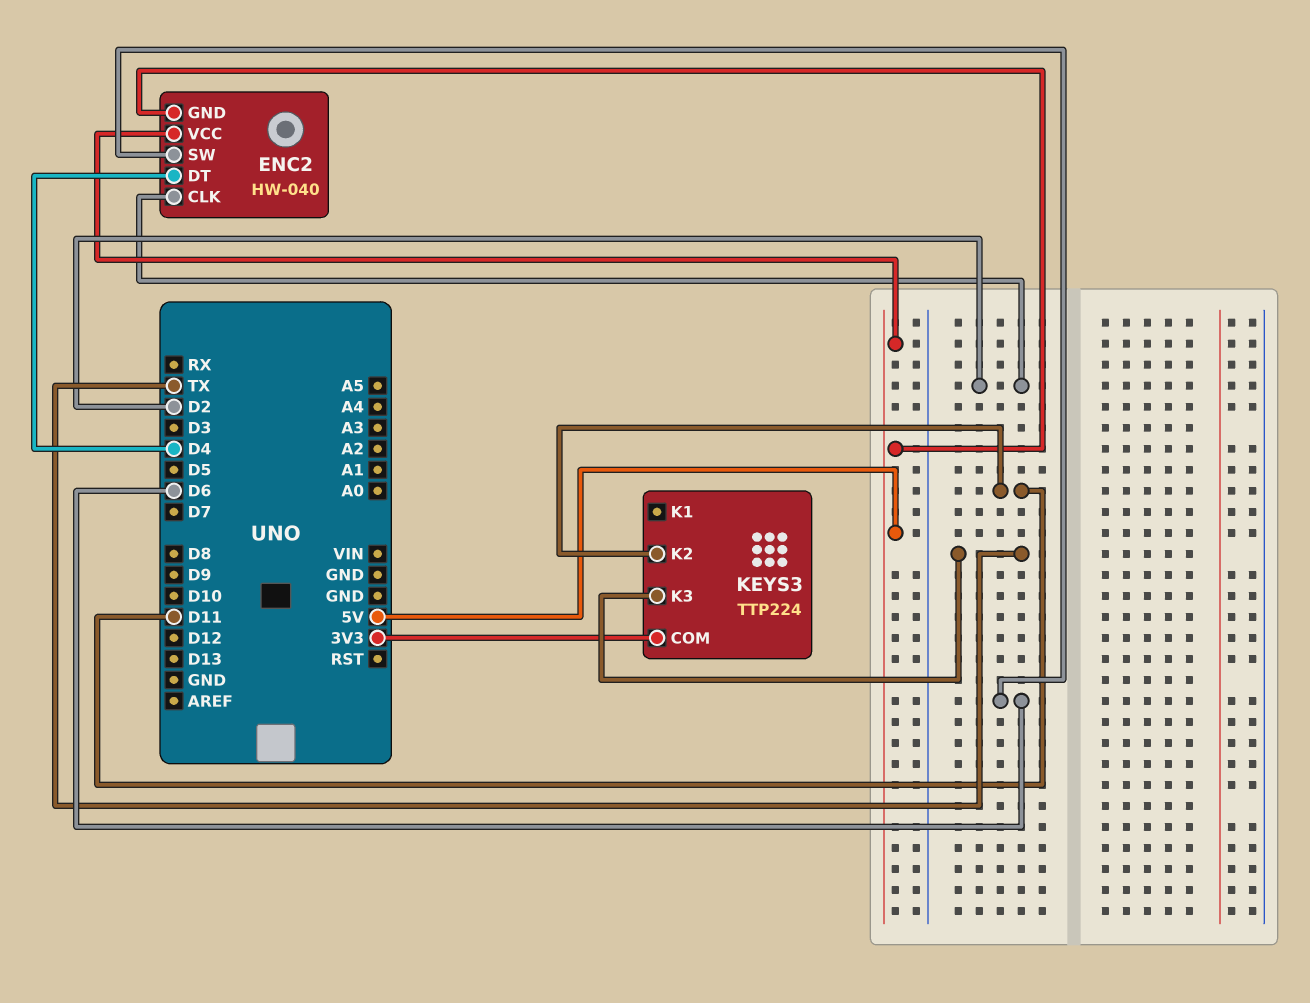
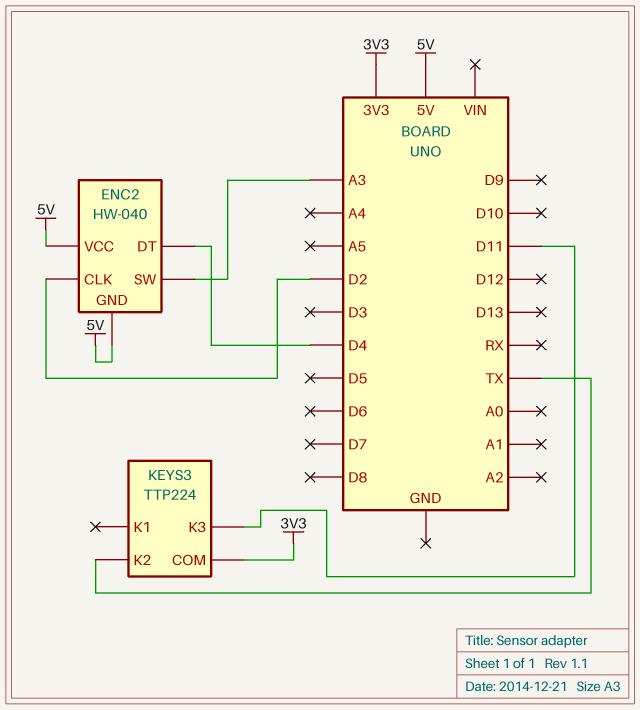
ENC2 pin SW: D6 -> A3
KEYS3 pin K2: D11 -> TX
KEYS3 pin K3: TX -> D11

